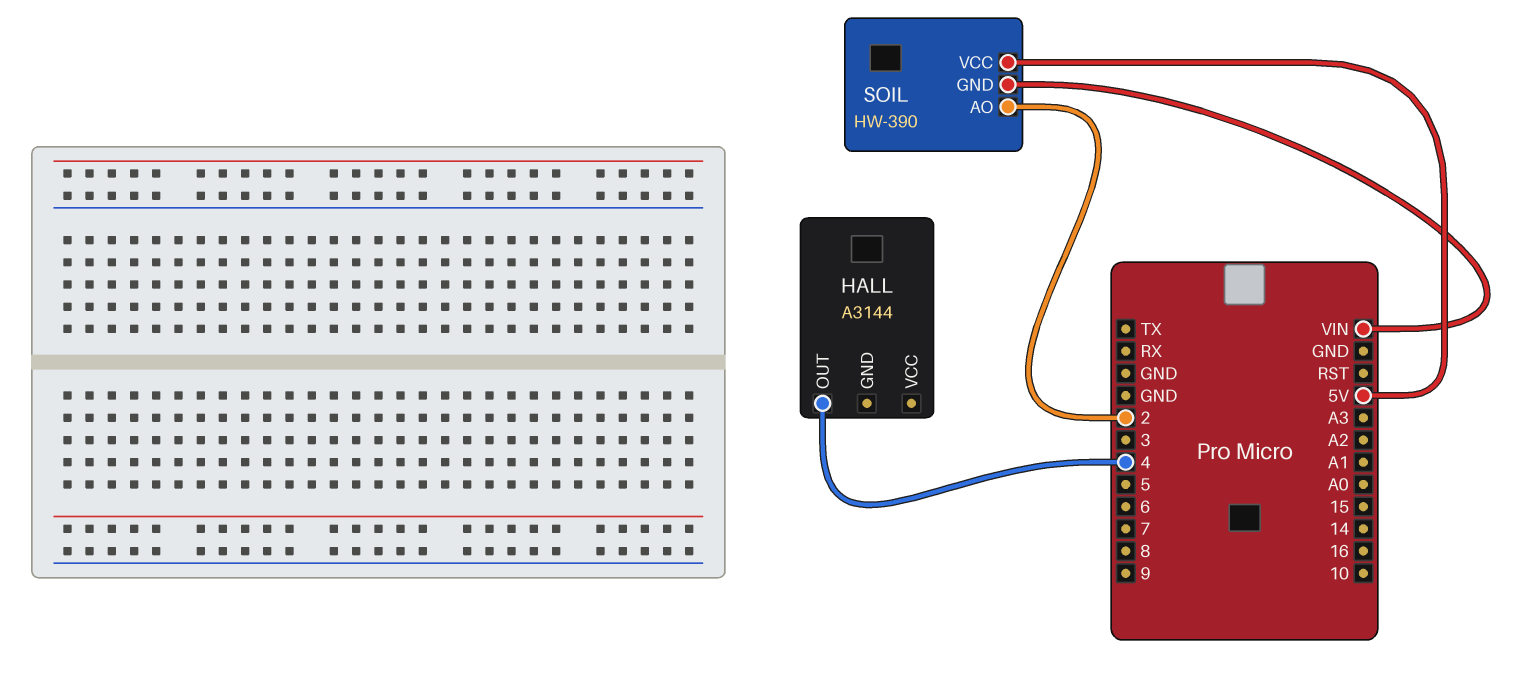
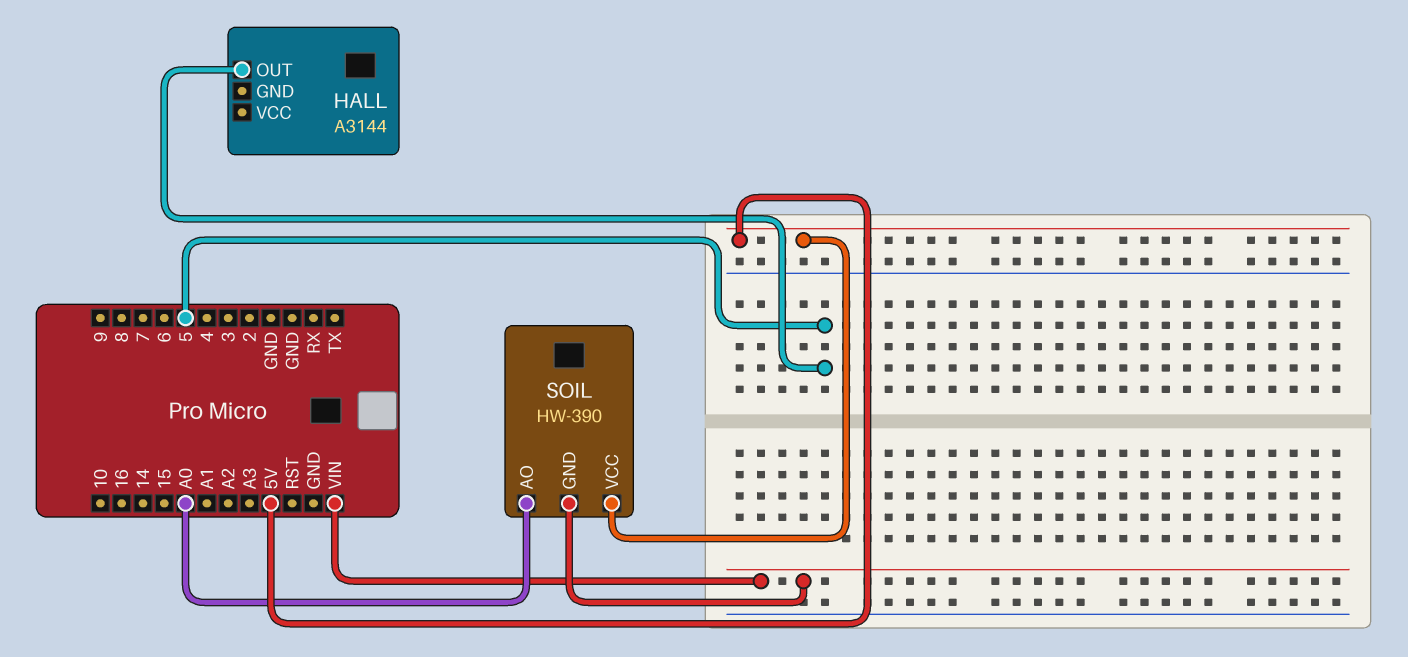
HALL pin OUT: 4 -> 5
SOIL pin AO: 2 -> A0

